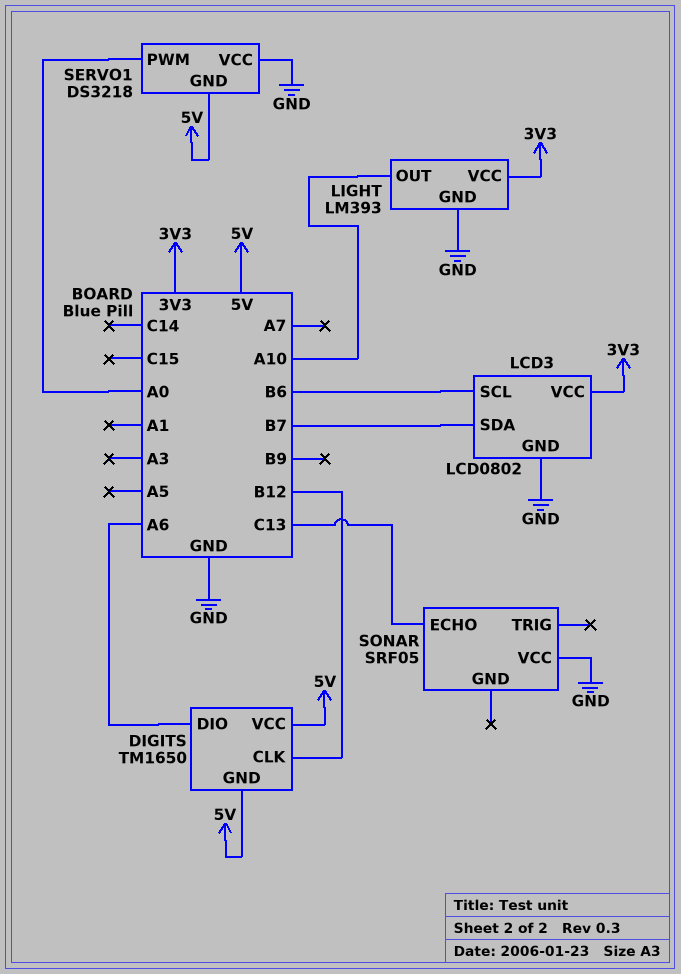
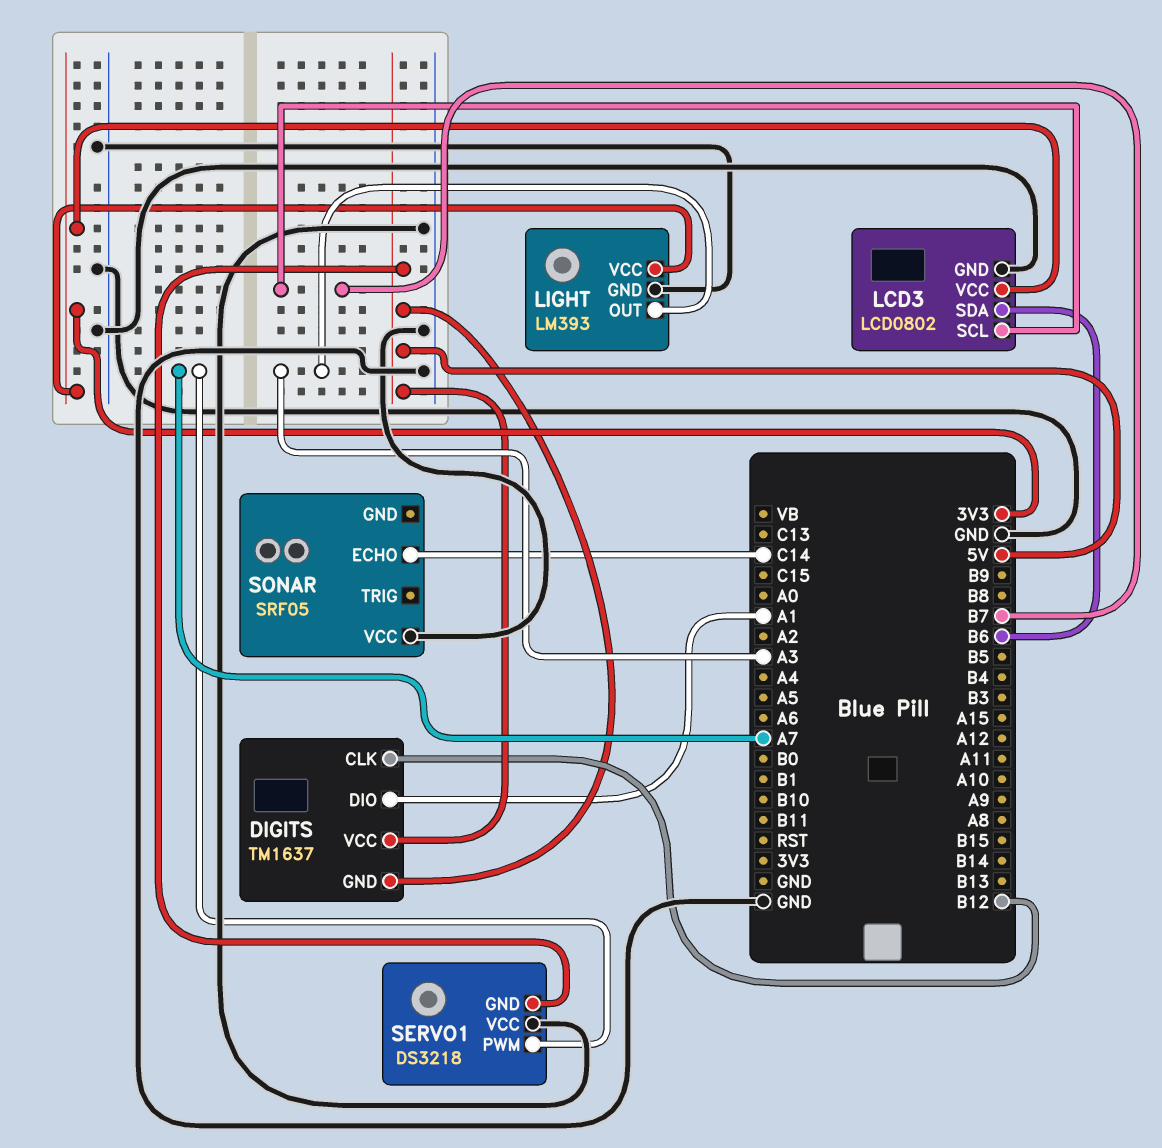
DIGITS: TM1650 -> TM1637
DIGITS pin DIO: A6 -> A1
LCD3 pin SCL: B6 -> B7
LCD3 pin SDA: B7 -> B6
LIGHT pin OUT: A10 -> A3
SERVO1 pin PWM: A0 -> A7
SONAR pin ECHO: C13 -> C14

